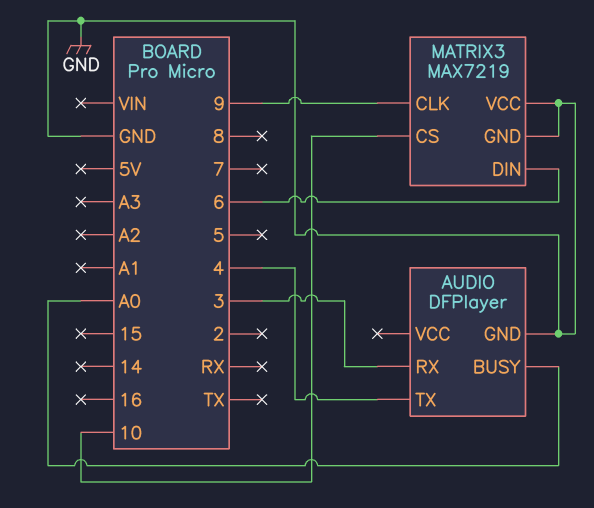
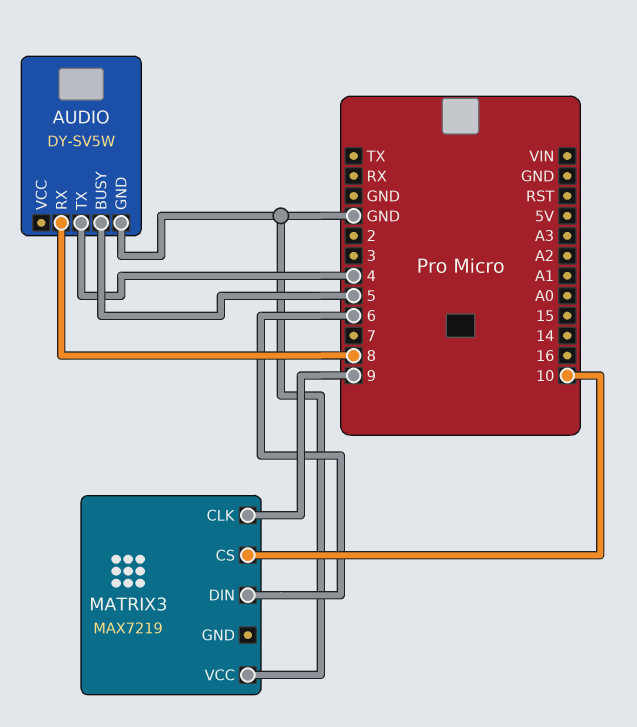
AUDIO: DFPlayer -> DY-SV5W
AUDIO pin BUSY: A0 -> 5
AUDIO pin RX: 3 -> 8
MATRIX3 pin GND: GND -> none

